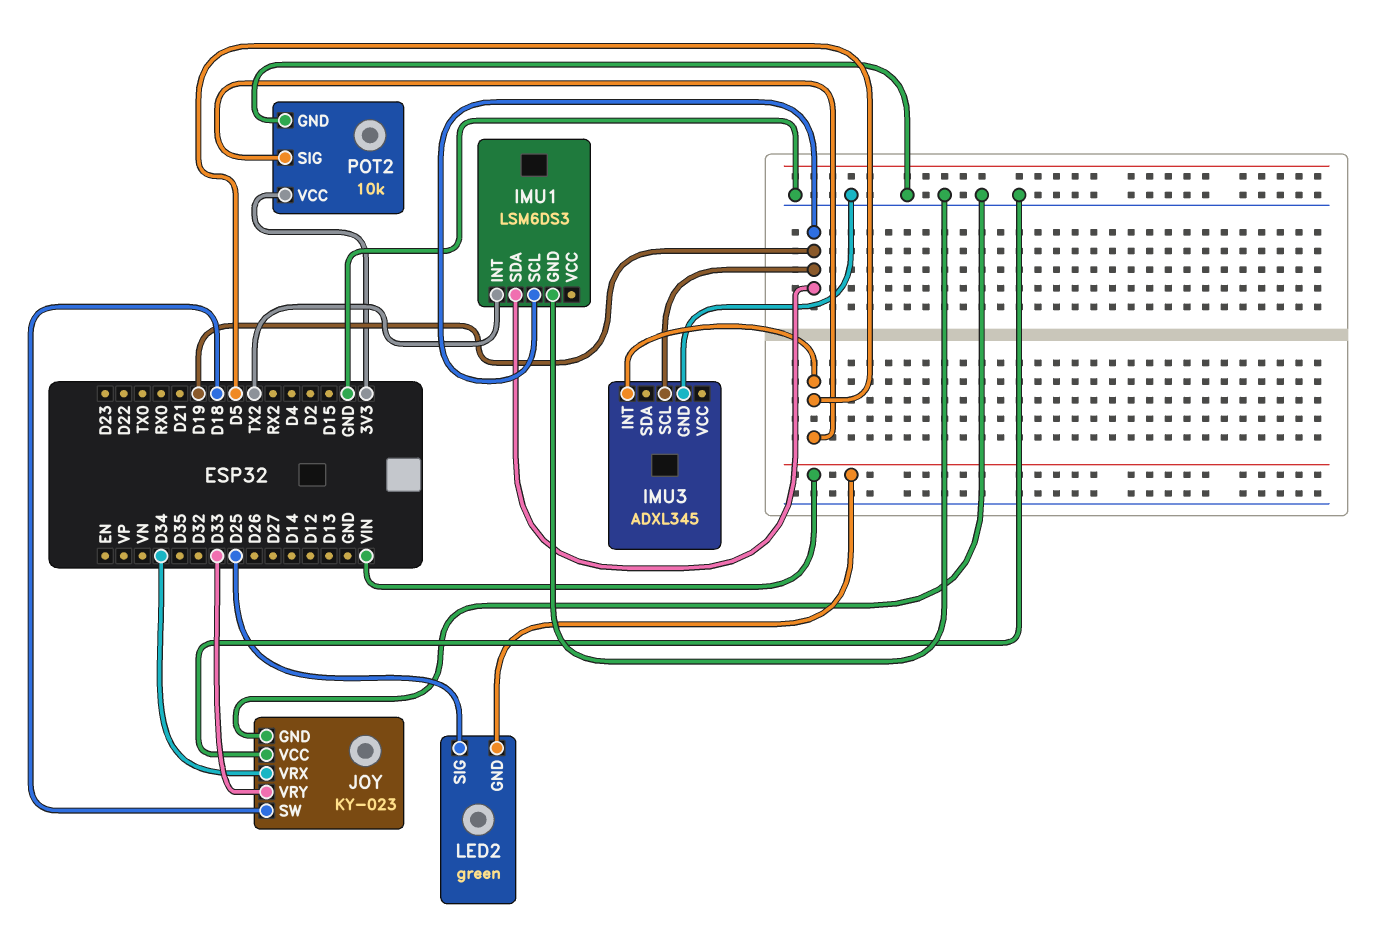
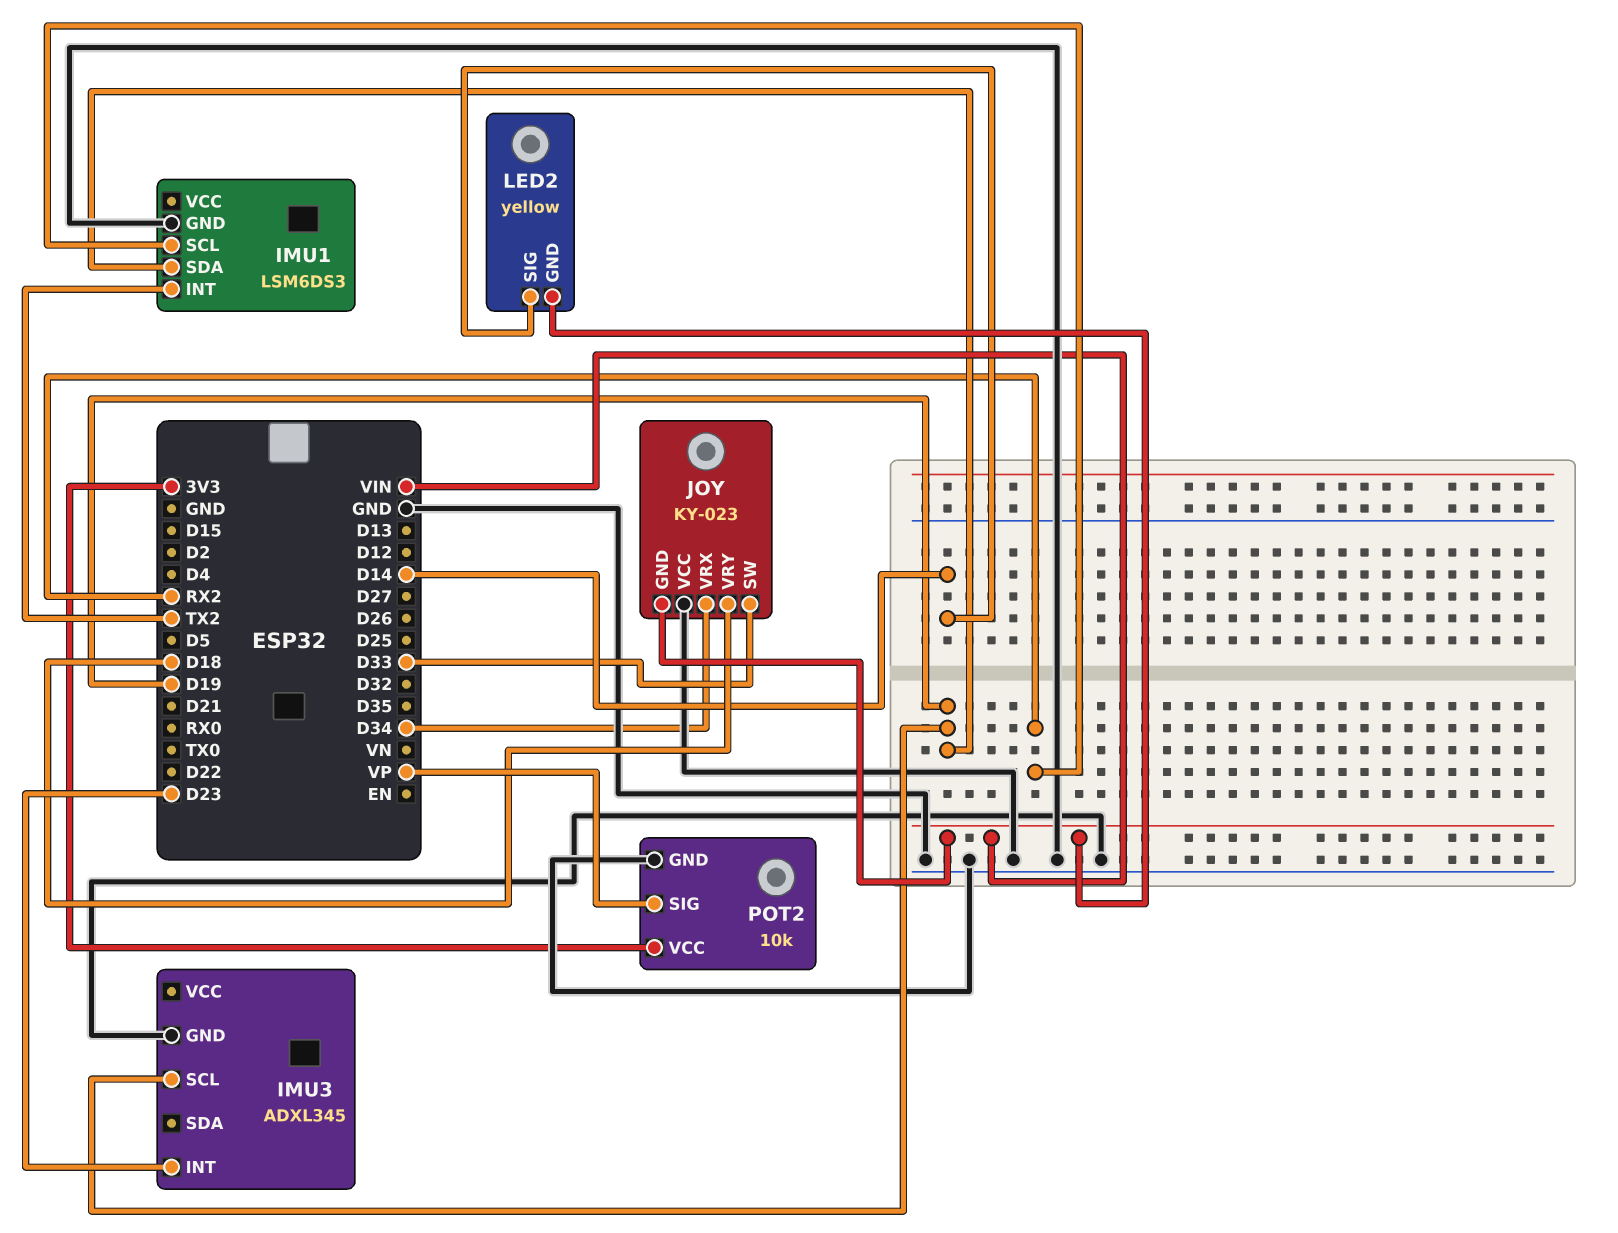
IMU1 pin SCL: D19 -> RX2
IMU3 pin INT: D5 -> D23
JOY pin GND: GND -> VIN
JOY pin SW: D18 -> D33
JOY pin VRY: D33 -> D18
LED2: green -> yellow
LED2 pin SIG: D25 -> D14
POT2 pin SIG: D5 -> VP

